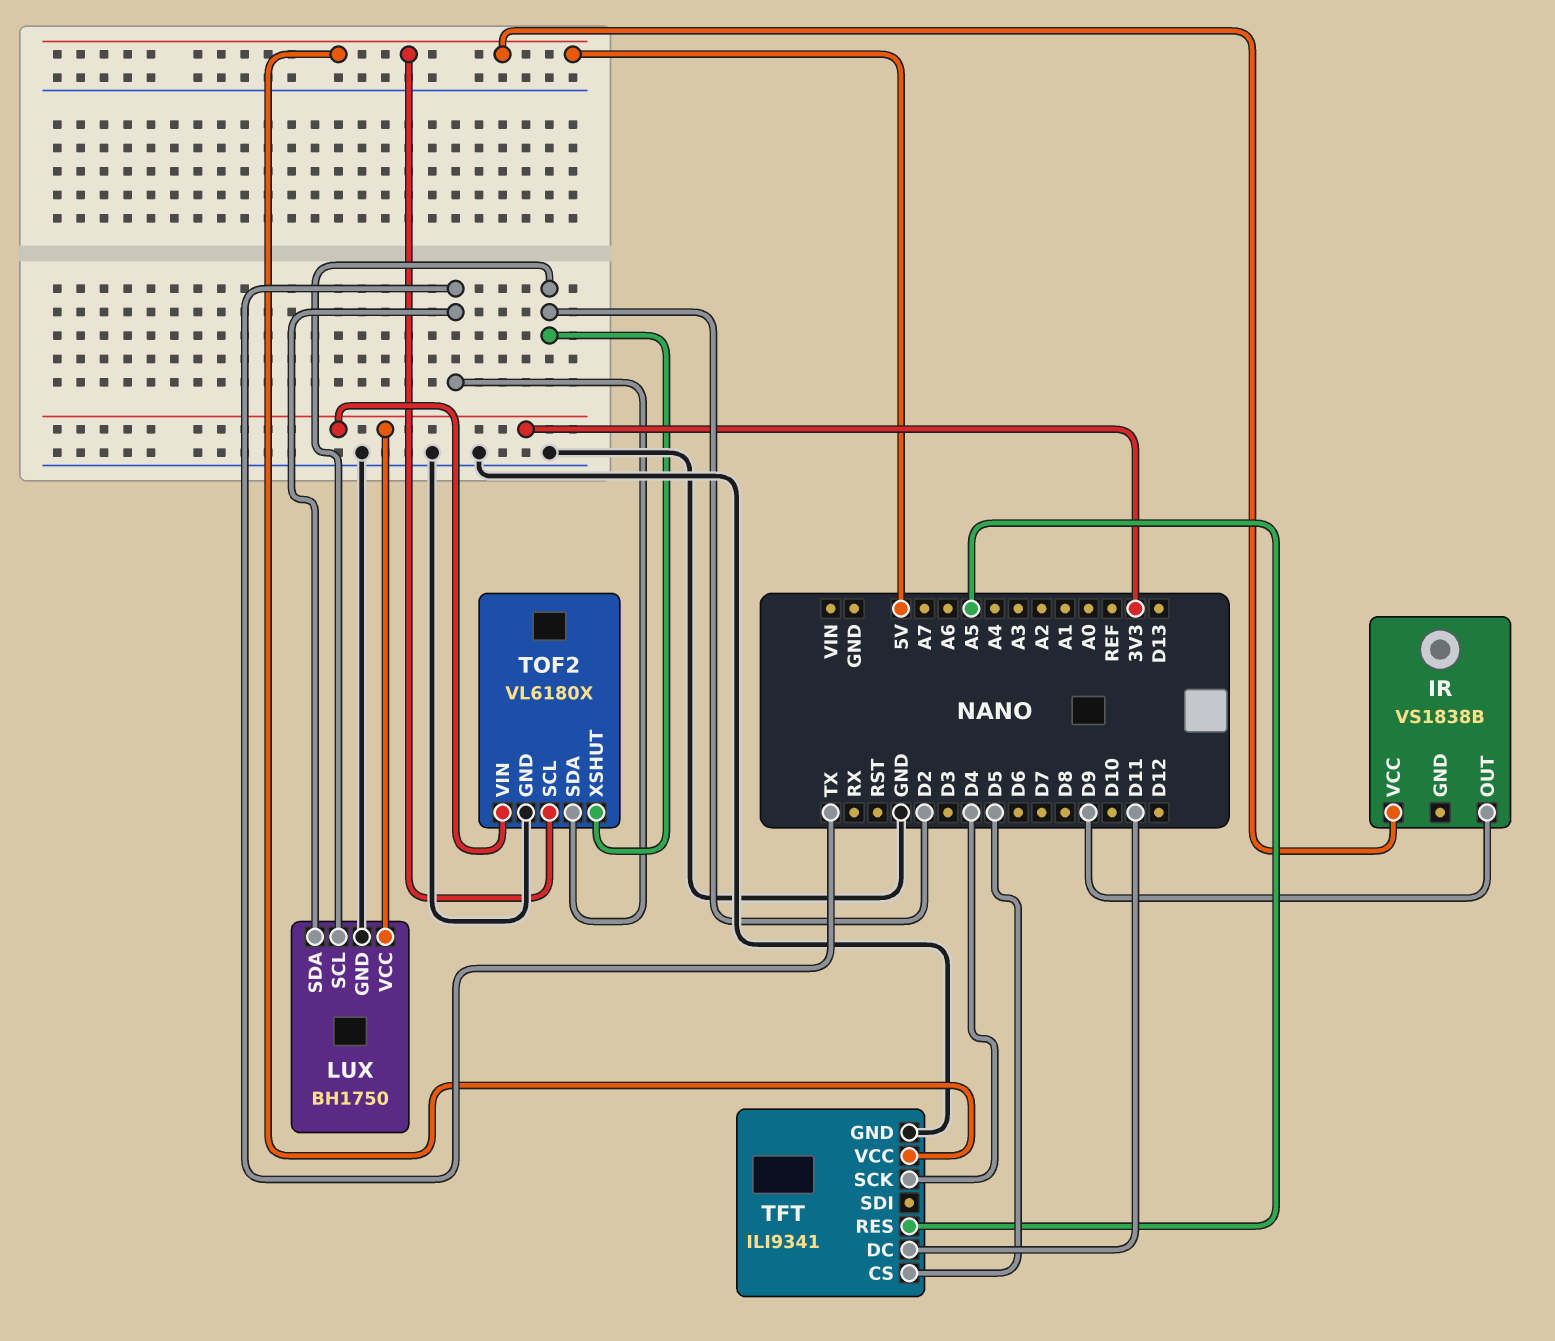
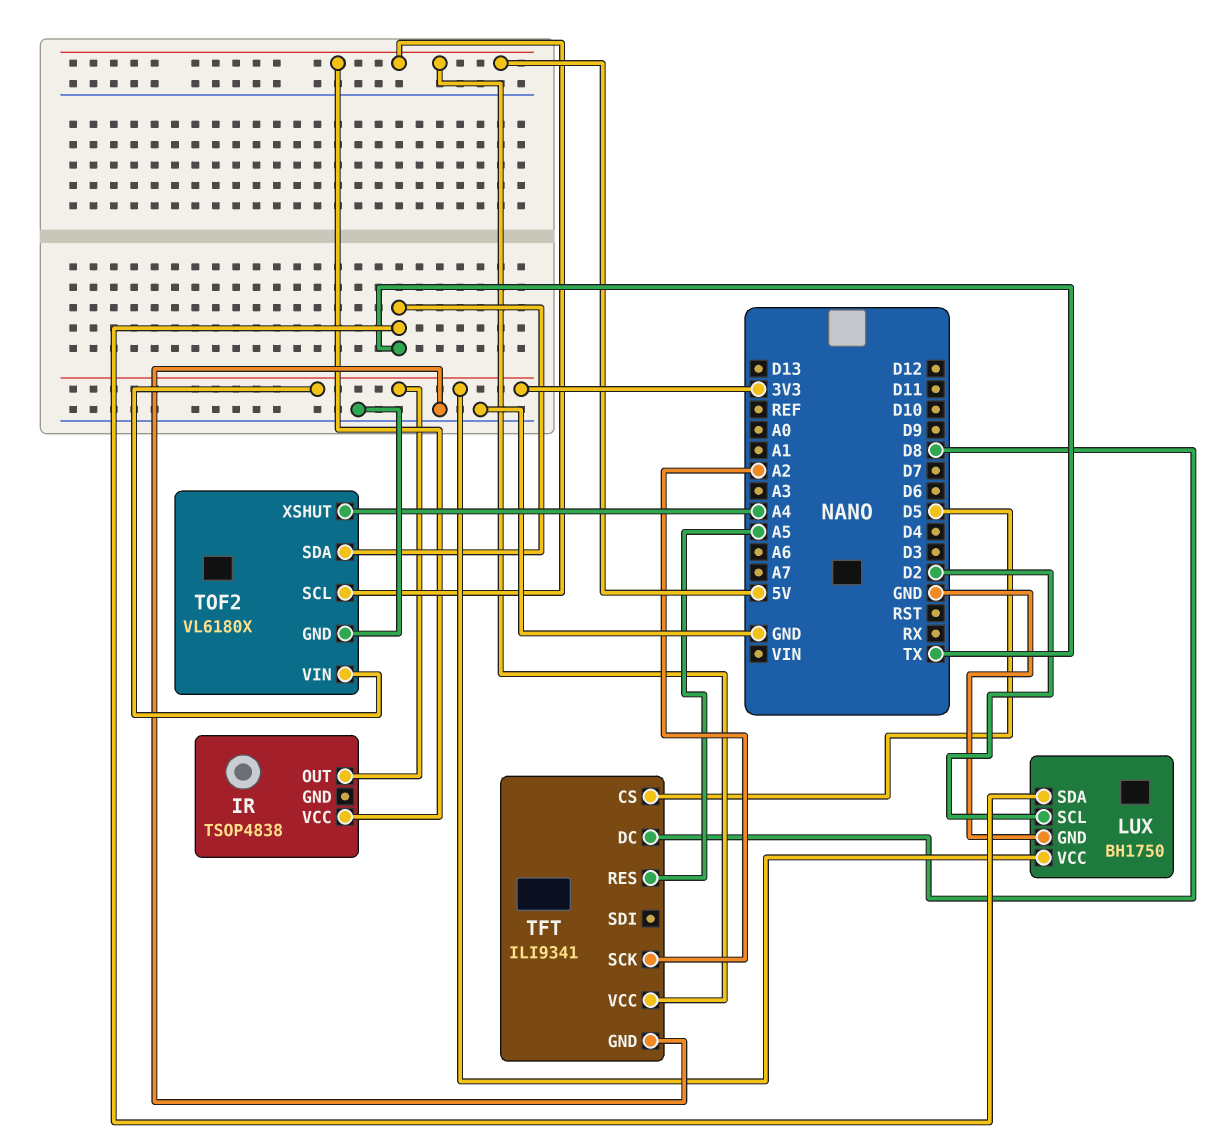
IR: VS1838B -> TSOP4838
IR pin OUT: D9 -> 3V3
TFT pin DC: D11 -> D8
TFT pin SCK: D4 -> A2
TOF2 pin XSHUT: D2 -> A4

